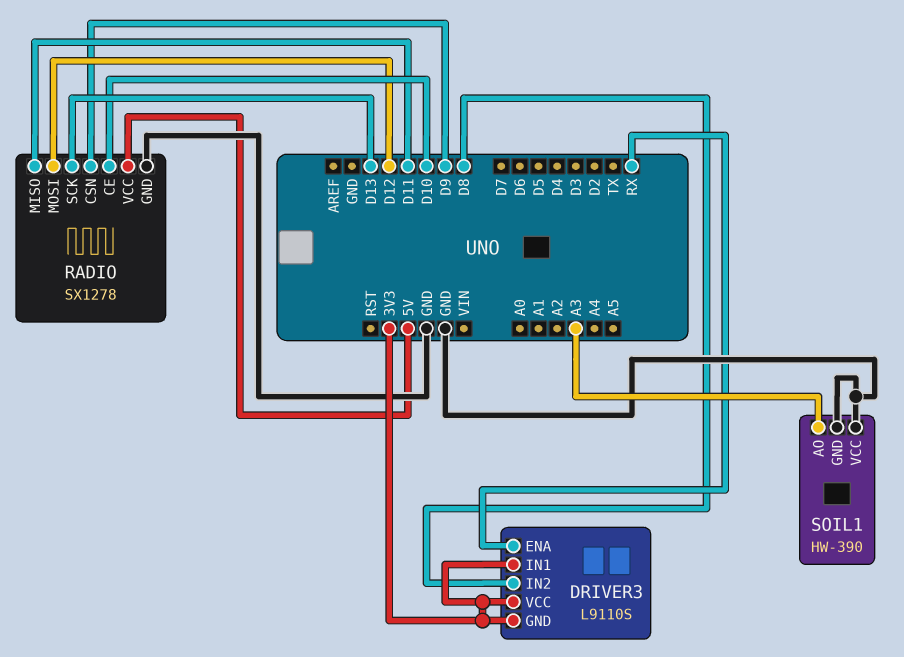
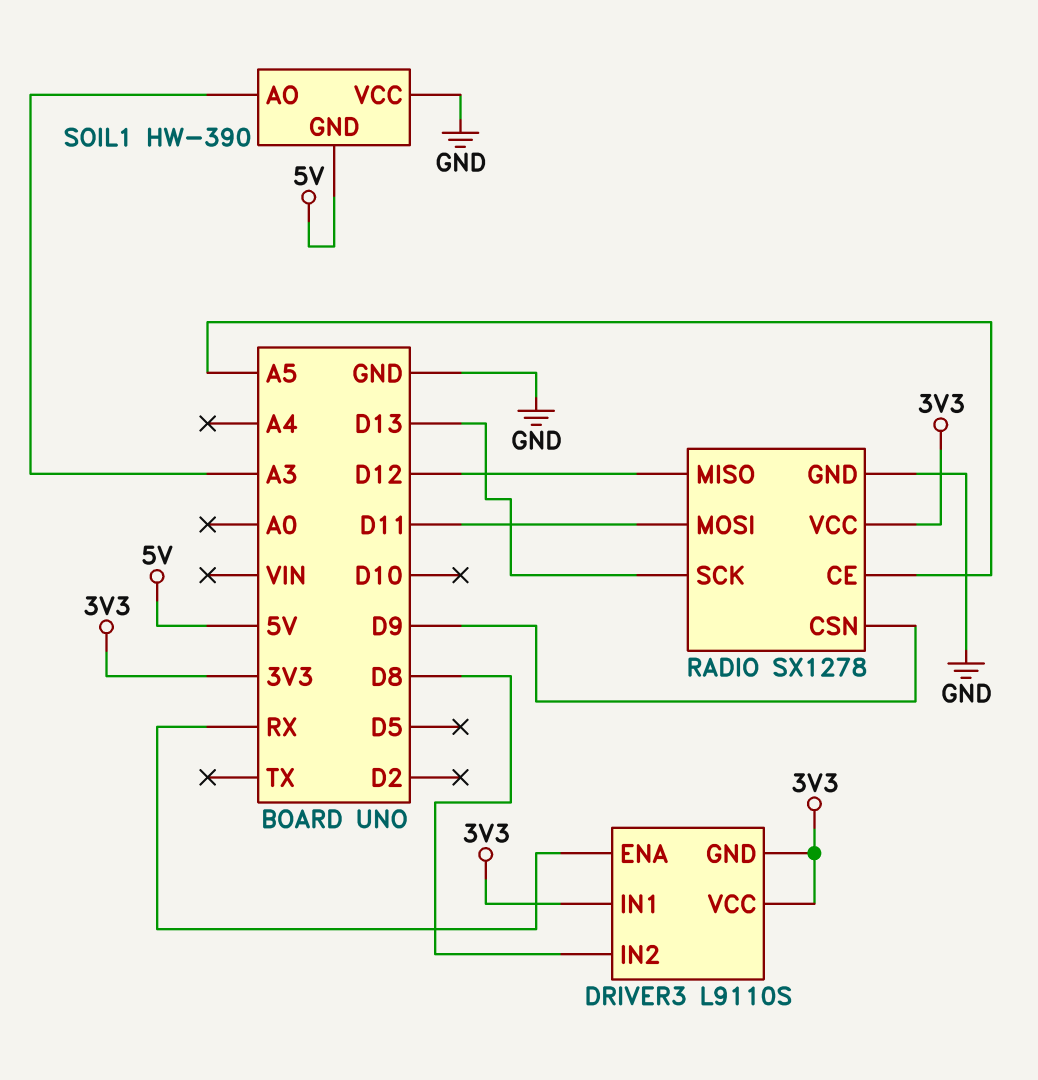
RADIO pin CE: D10 -> A5
RADIO pin MISO: D11 -> D12
RADIO pin MOSI: D12 -> D11
RADIO pin VCC: 5V -> 3V3
SOIL1 pin GND: GND -> 5V

